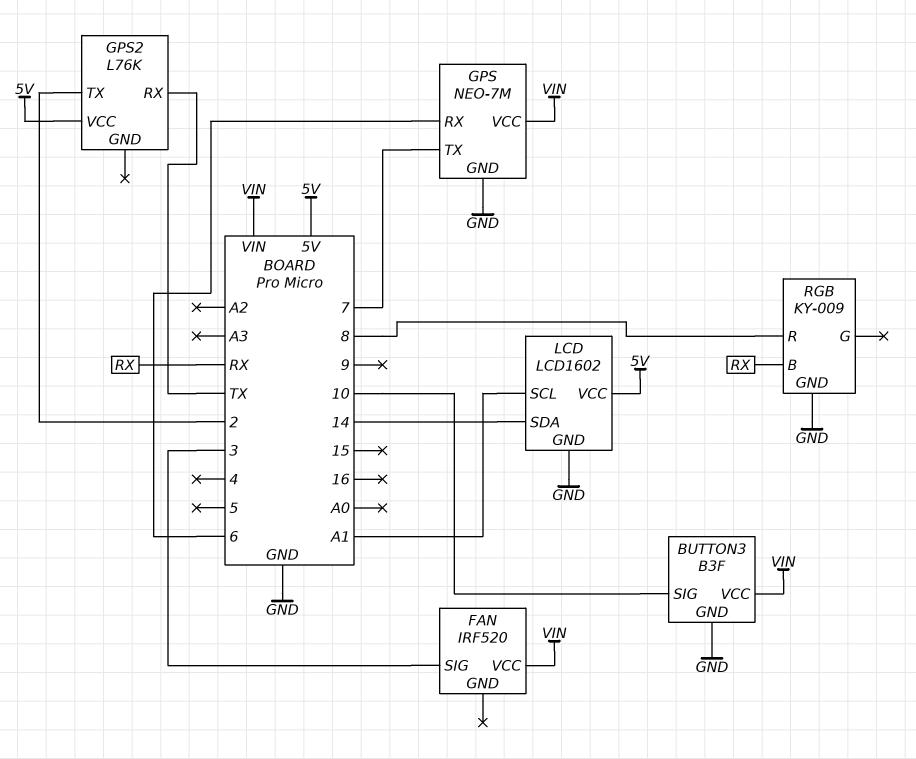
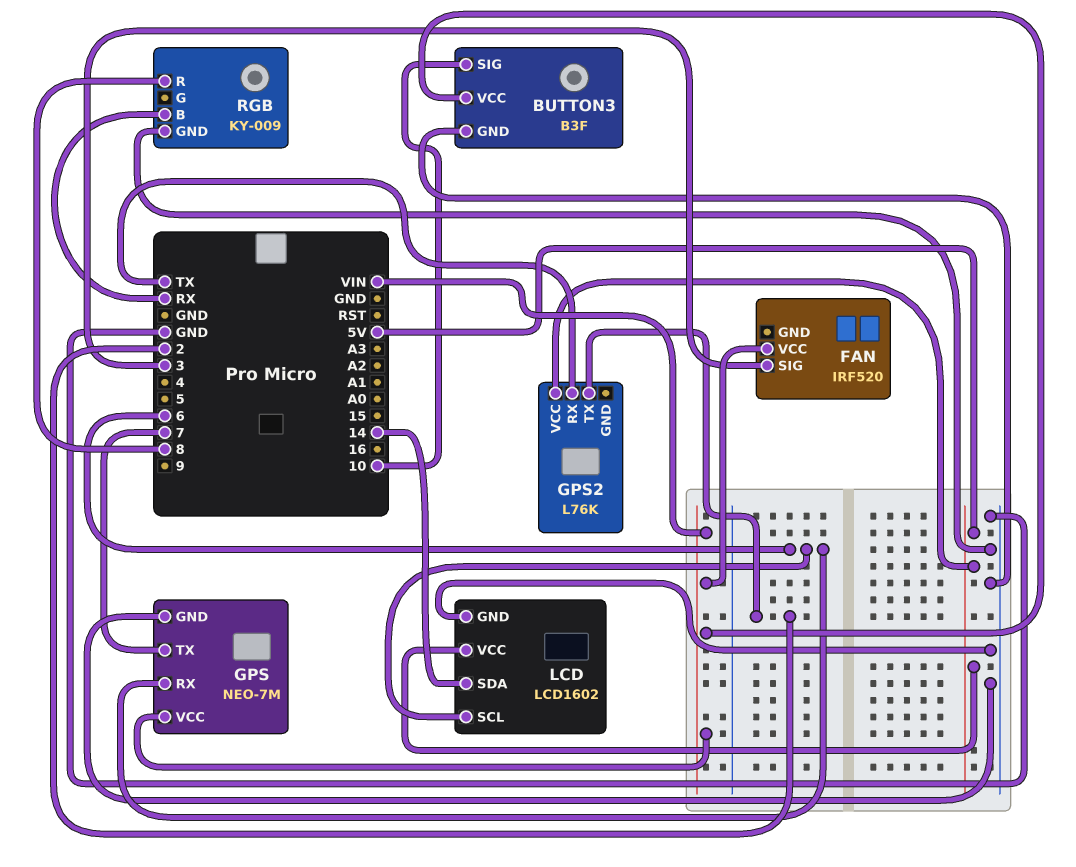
LCD pin SCL: A1 -> 6

